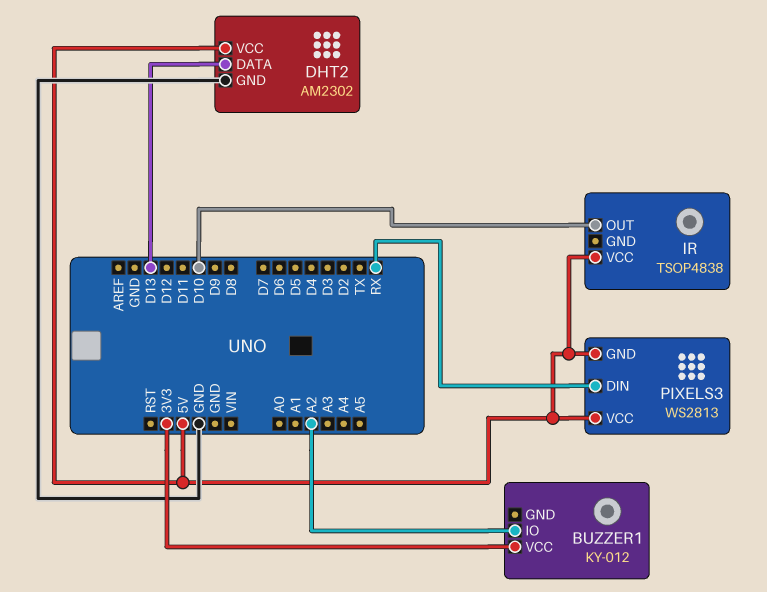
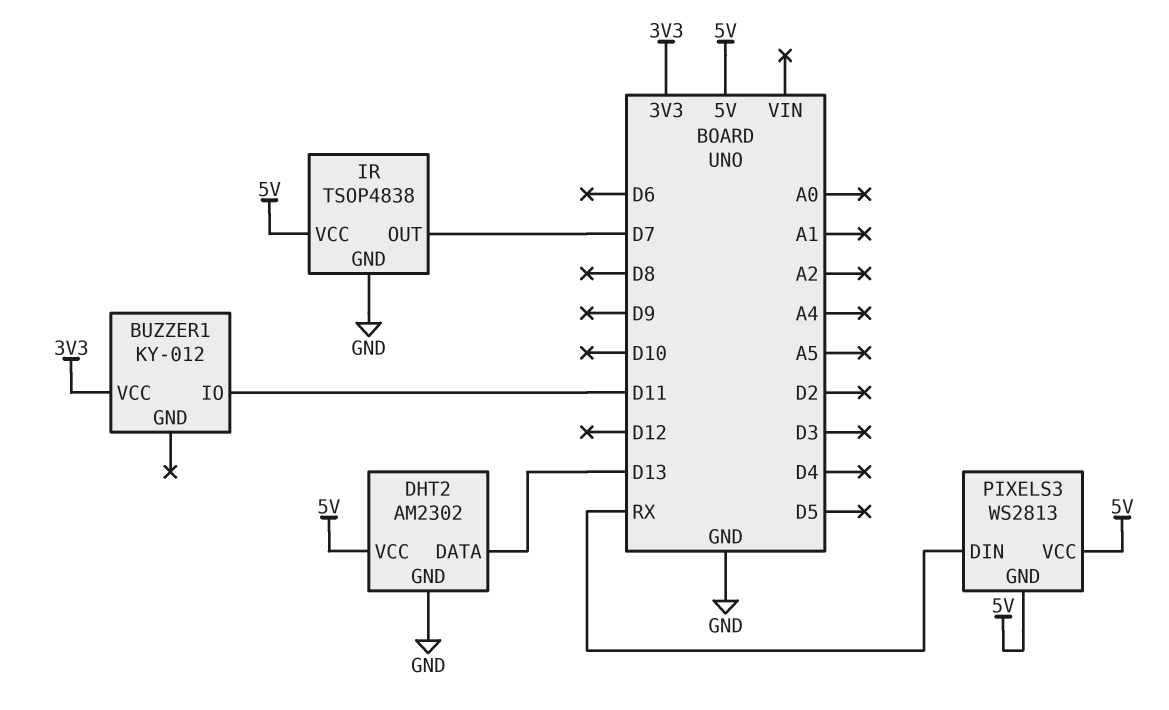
BUZZER1 pin IO: A2 -> D11
IR pin GND: none -> GND
IR pin OUT: D10 -> D7

